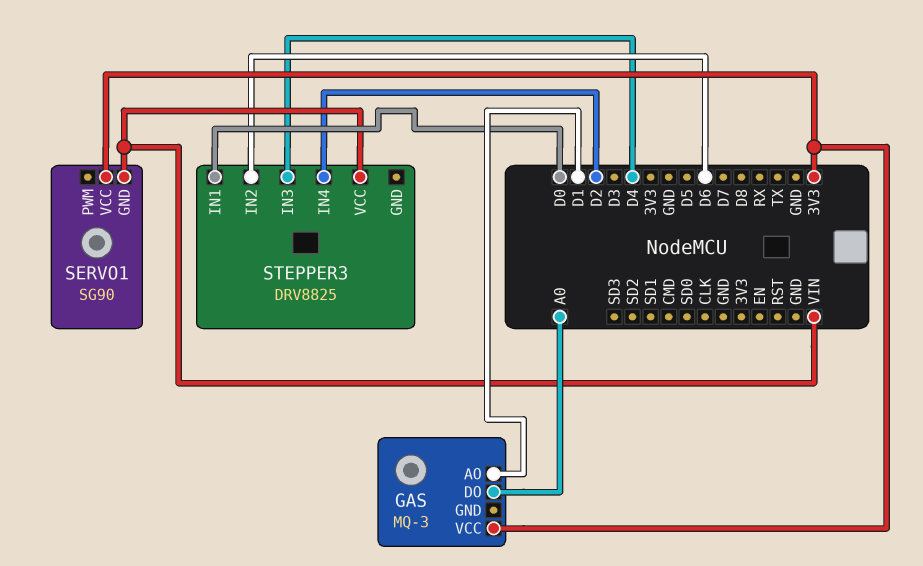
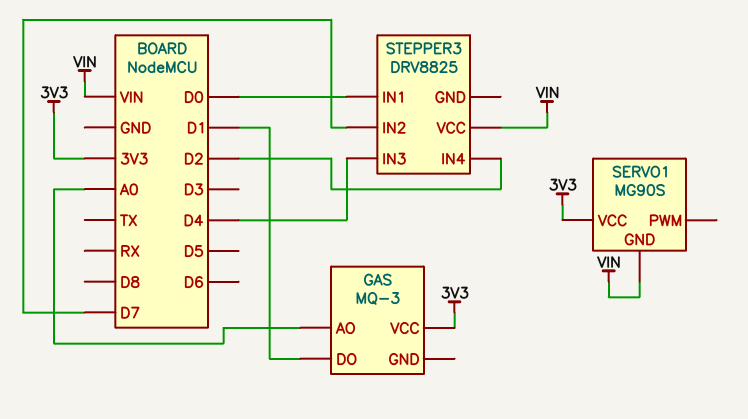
GAS pin AO: D1 -> A0
GAS pin DO: A0 -> D1
SERVO1: SG90 -> MG90S
STEPPER3 pin IN2: D6 -> D7

